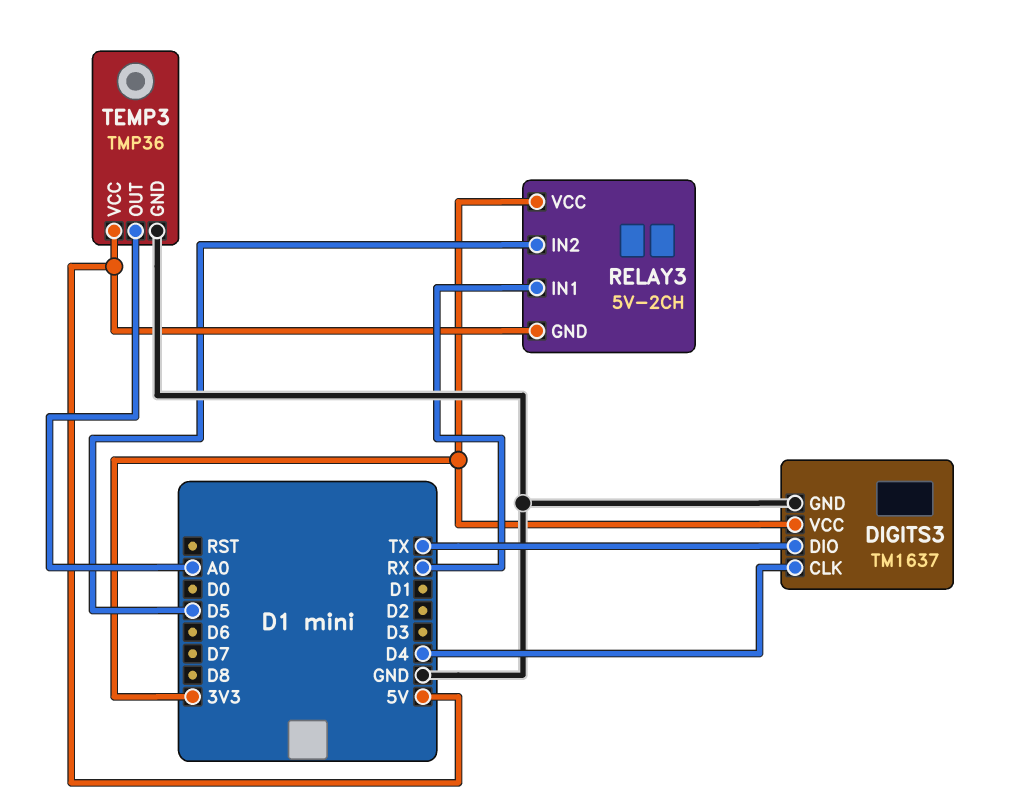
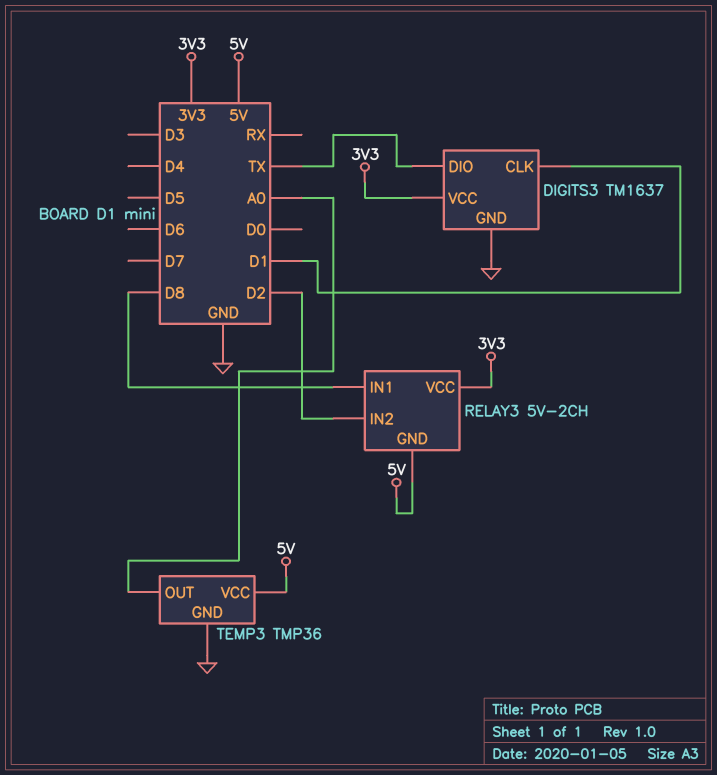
DIGITS3 pin CLK: D4 -> D1
RELAY3 pin IN1: RX -> D8
RELAY3 pin IN2: D5 -> D2

